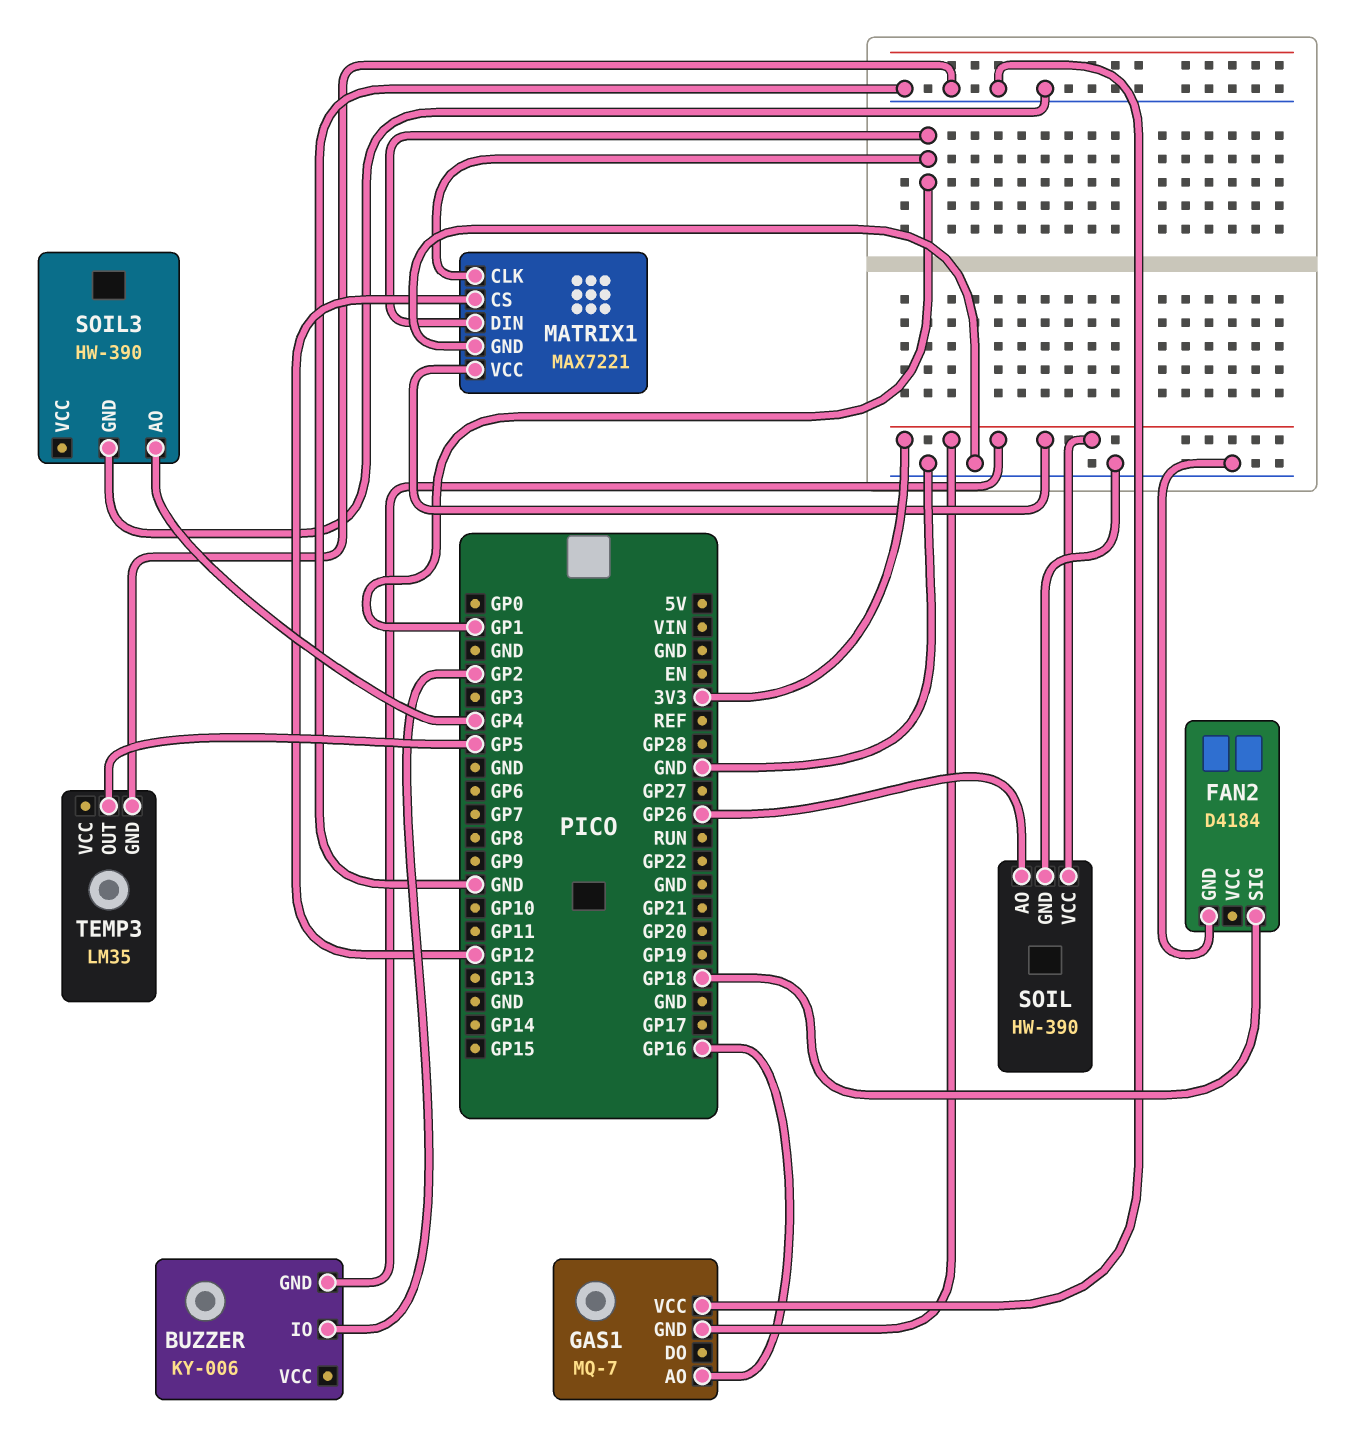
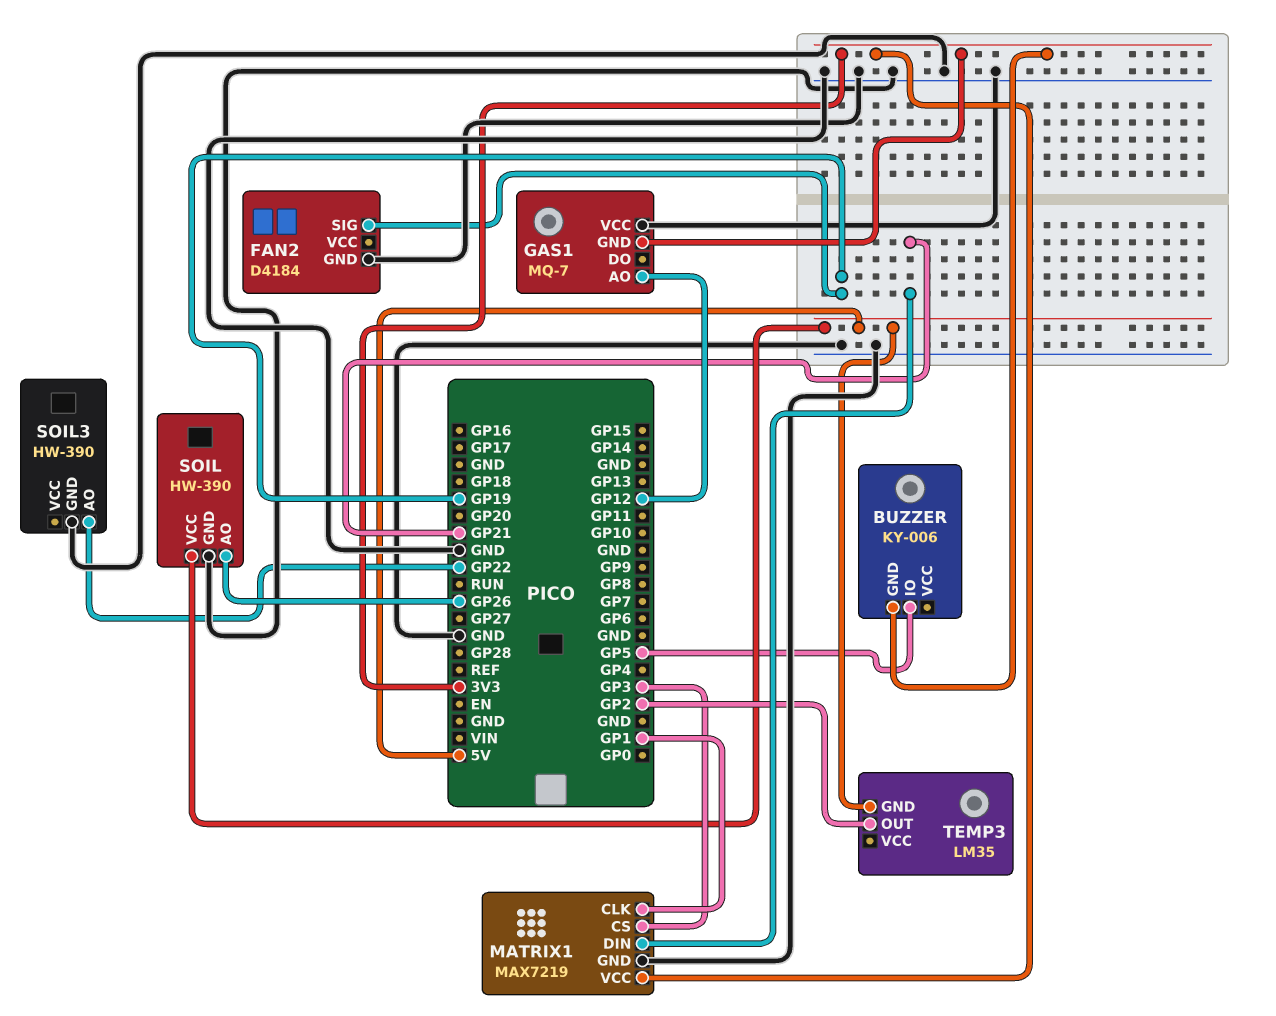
BUZZER pin IO: GP2 -> GP5
FAN2 pin SIG: GP18 -> GP19
GAS1 pin AO: GP16 -> GP12
MATRIX1: MAX7221 -> MAX7219
MATRIX1 pin CS: GP12 -> GP3
MATRIX1 pin DIN: GP1 -> GP21
SOIL pin VCC: 3V3 -> 5V
SOIL3 pin AO: GP4 -> GP22
TEMP3 pin GND: GND -> 5V
TEMP3 pin OUT: GP5 -> GP2

